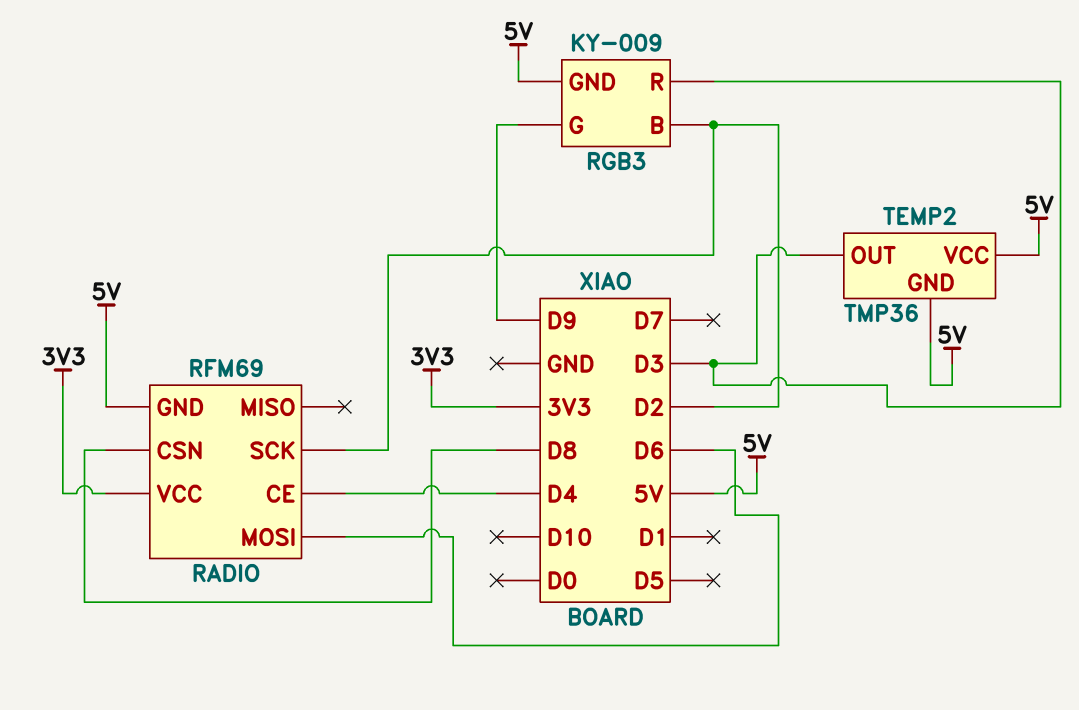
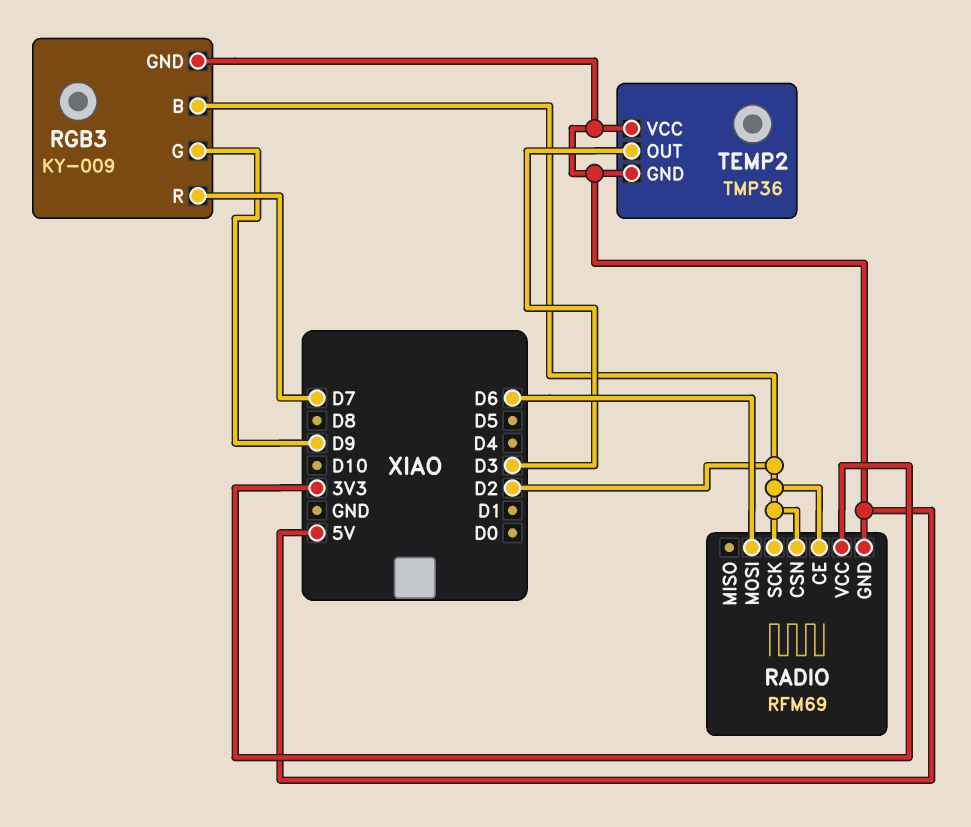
RADIO pin CE: D4 -> D2
RADIO pin CSN: D8 -> D2
RGB3 pin R: D3 -> D7

